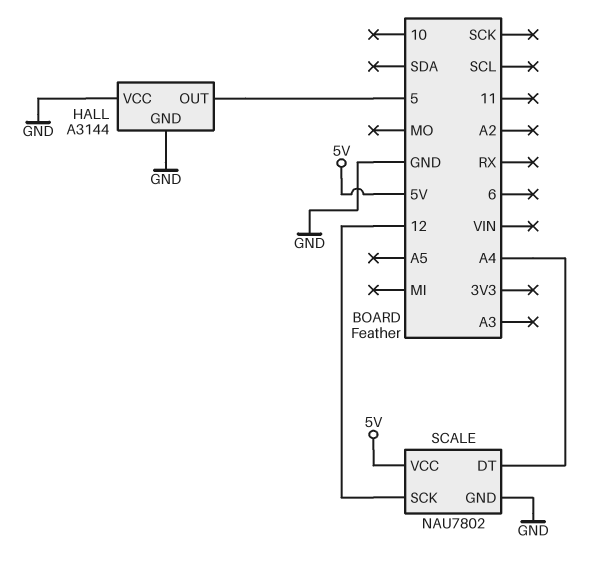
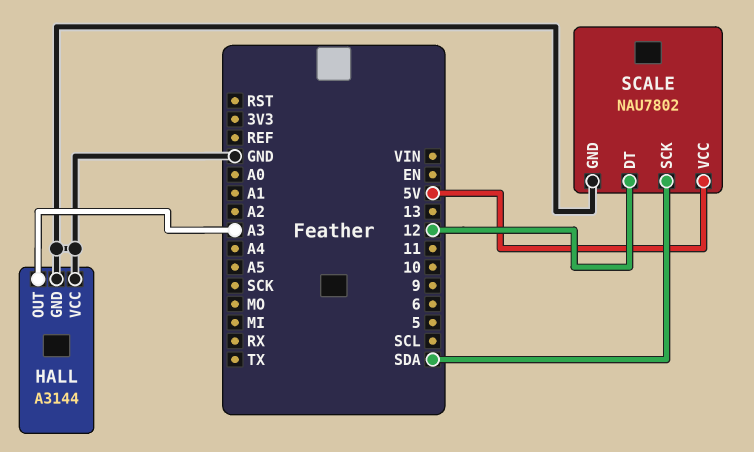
HALL pin OUT: 5 -> A3
SCALE pin DT: A4 -> 12
SCALE pin SCK: 12 -> SDA

